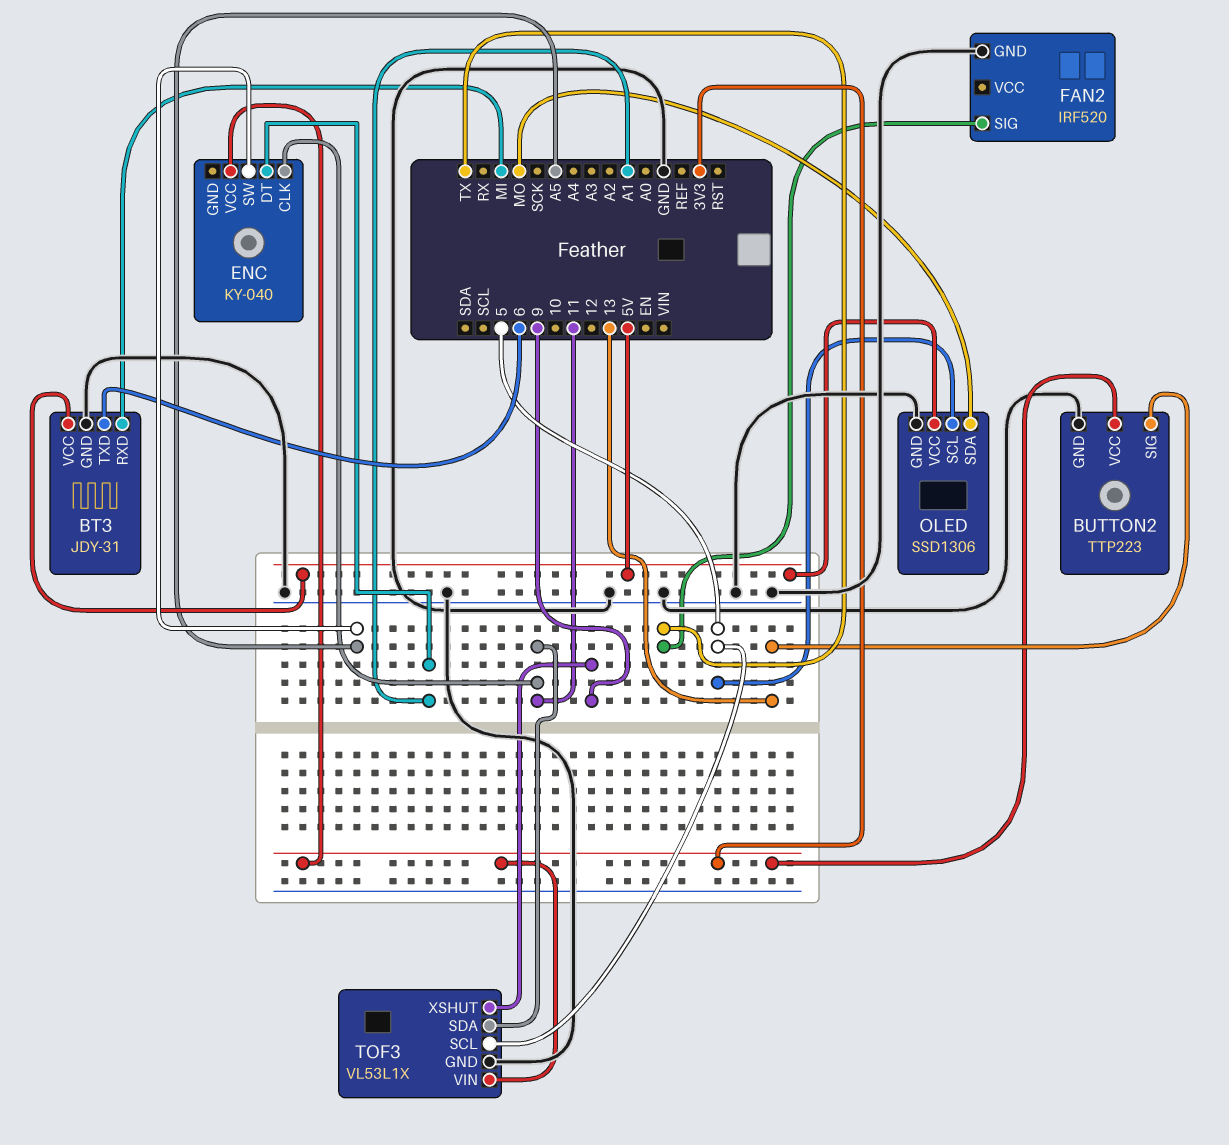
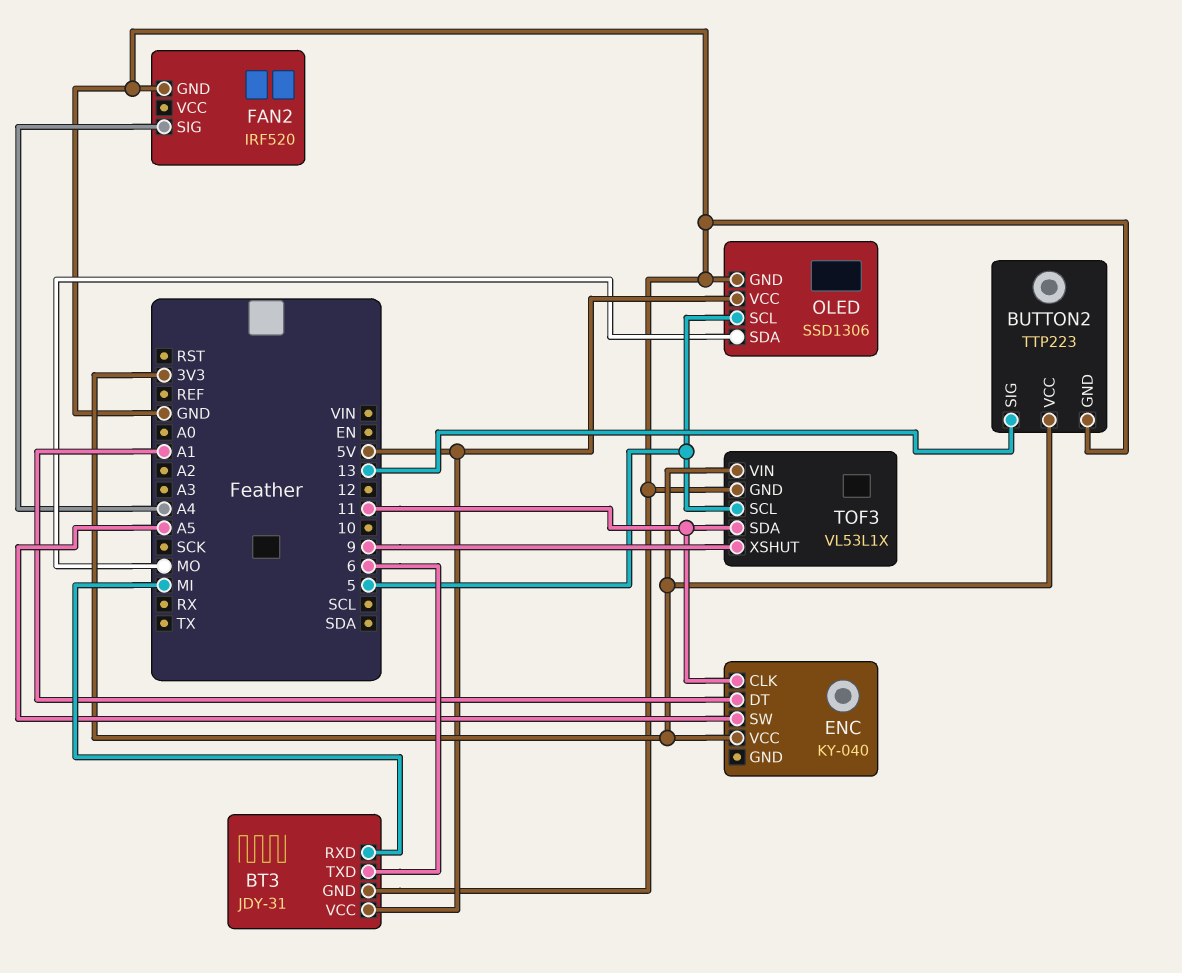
FAN2 pin SIG: TX -> A4

